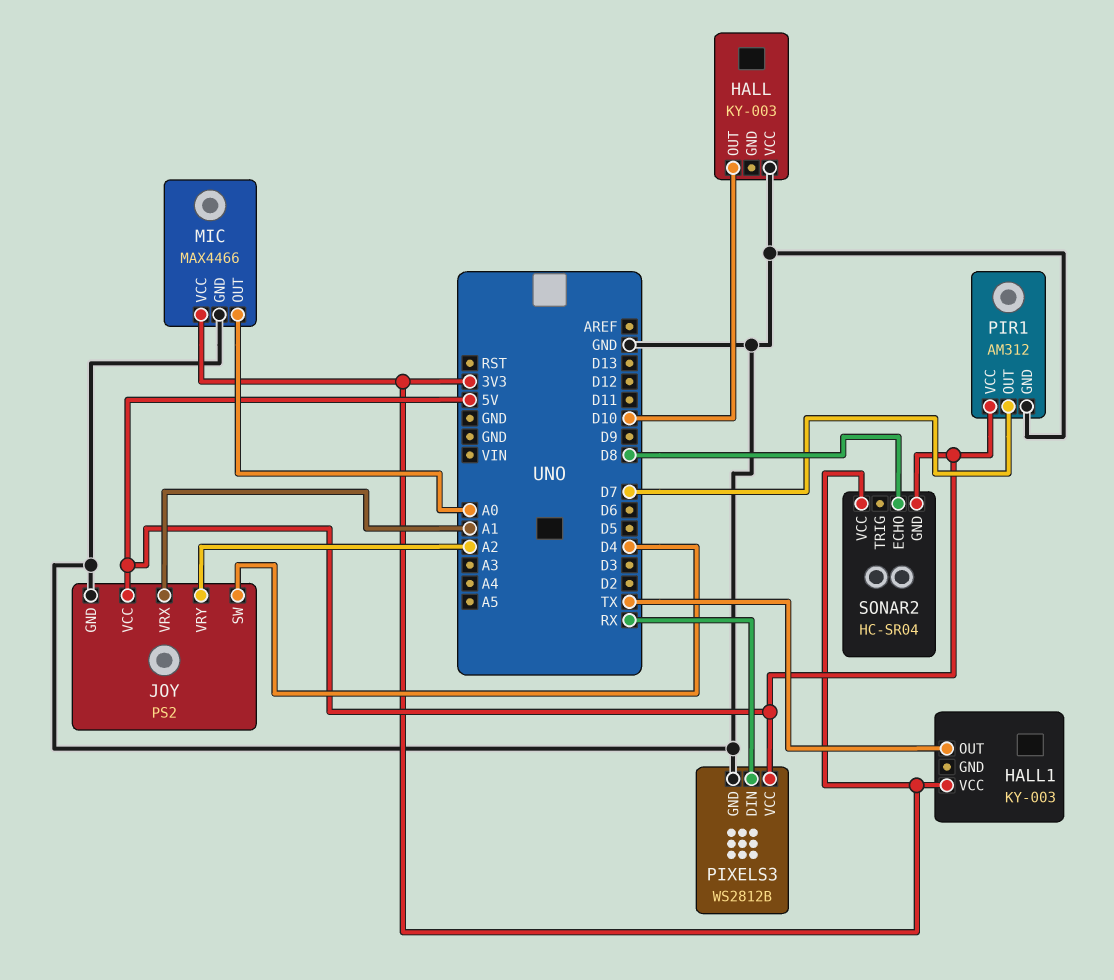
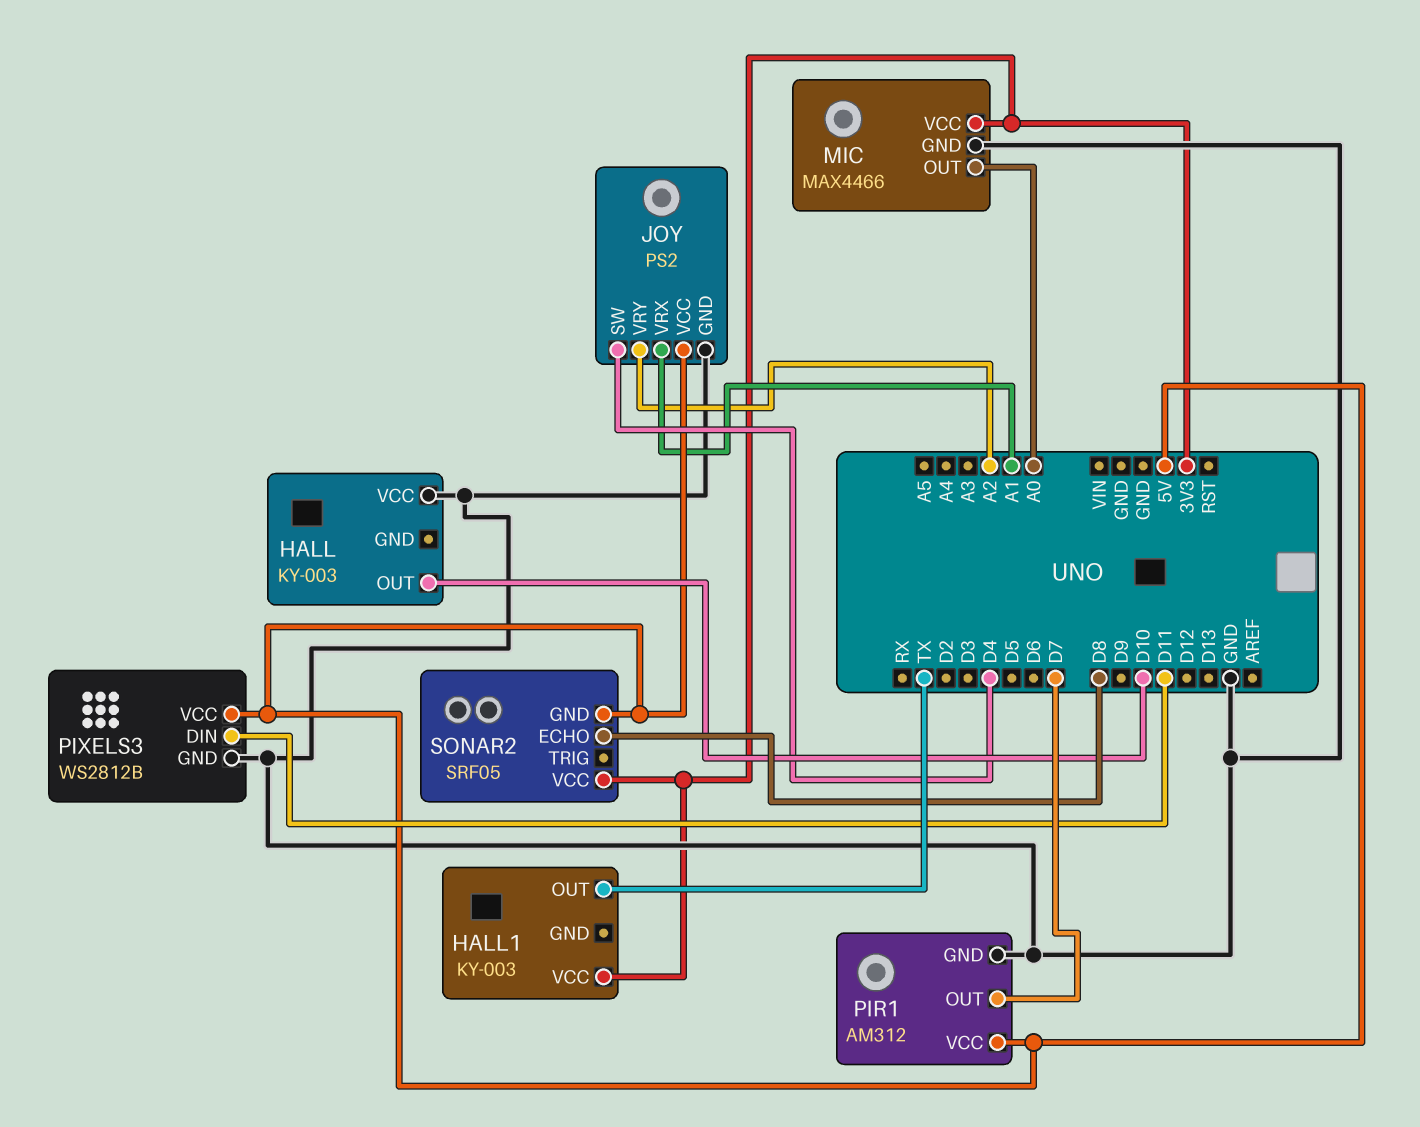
PIXELS3 pin DIN: RX -> D11
SONAR2: HC-SR04 -> SRF05

